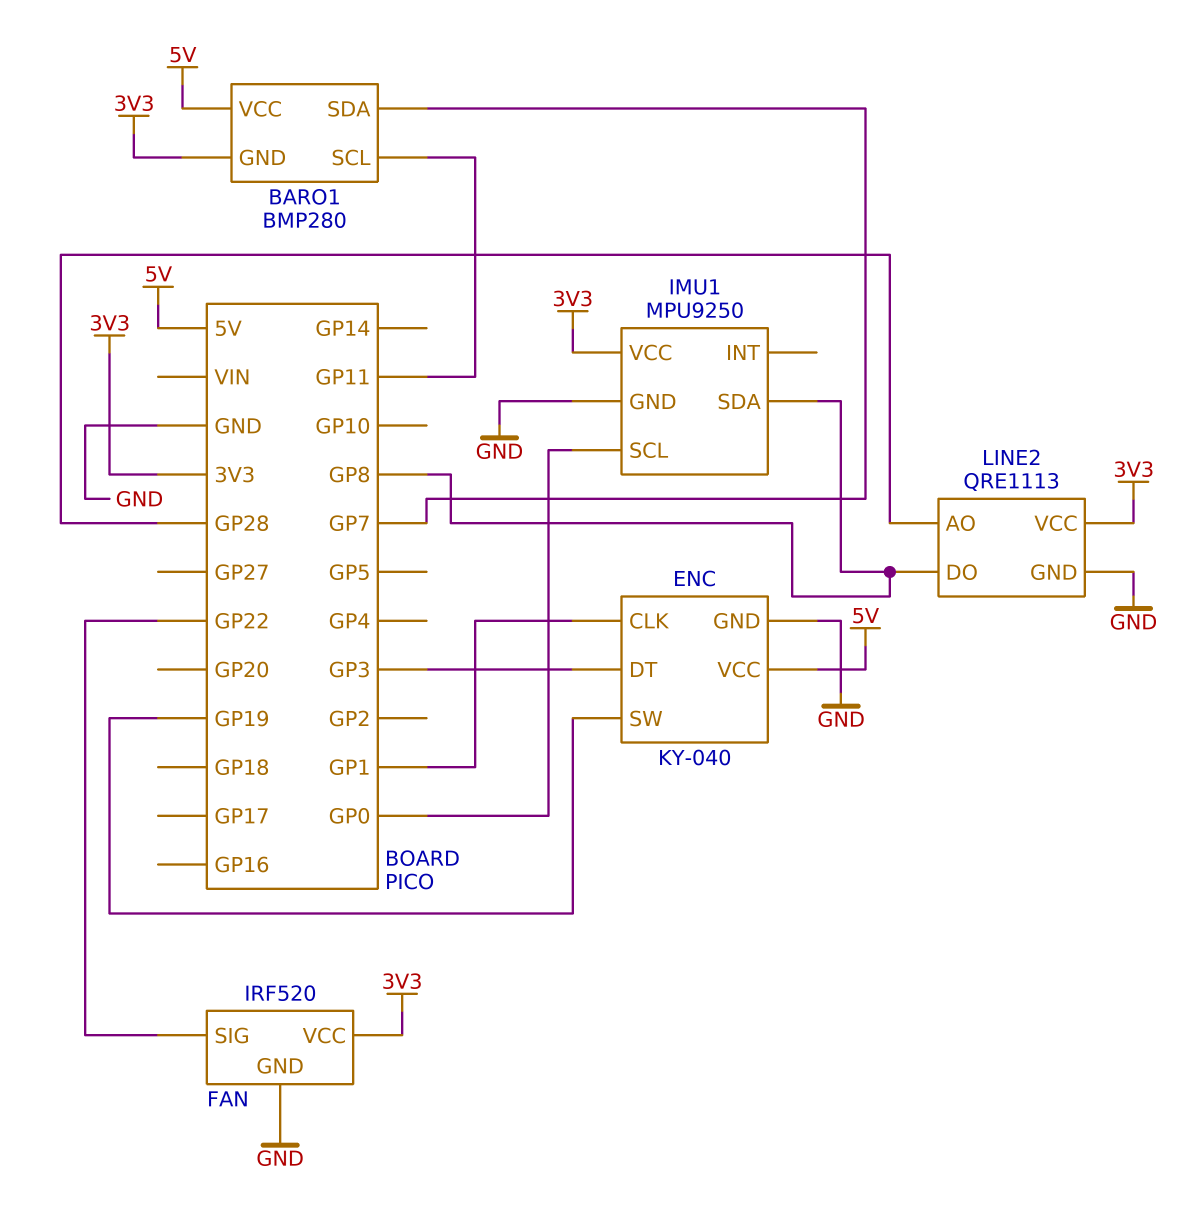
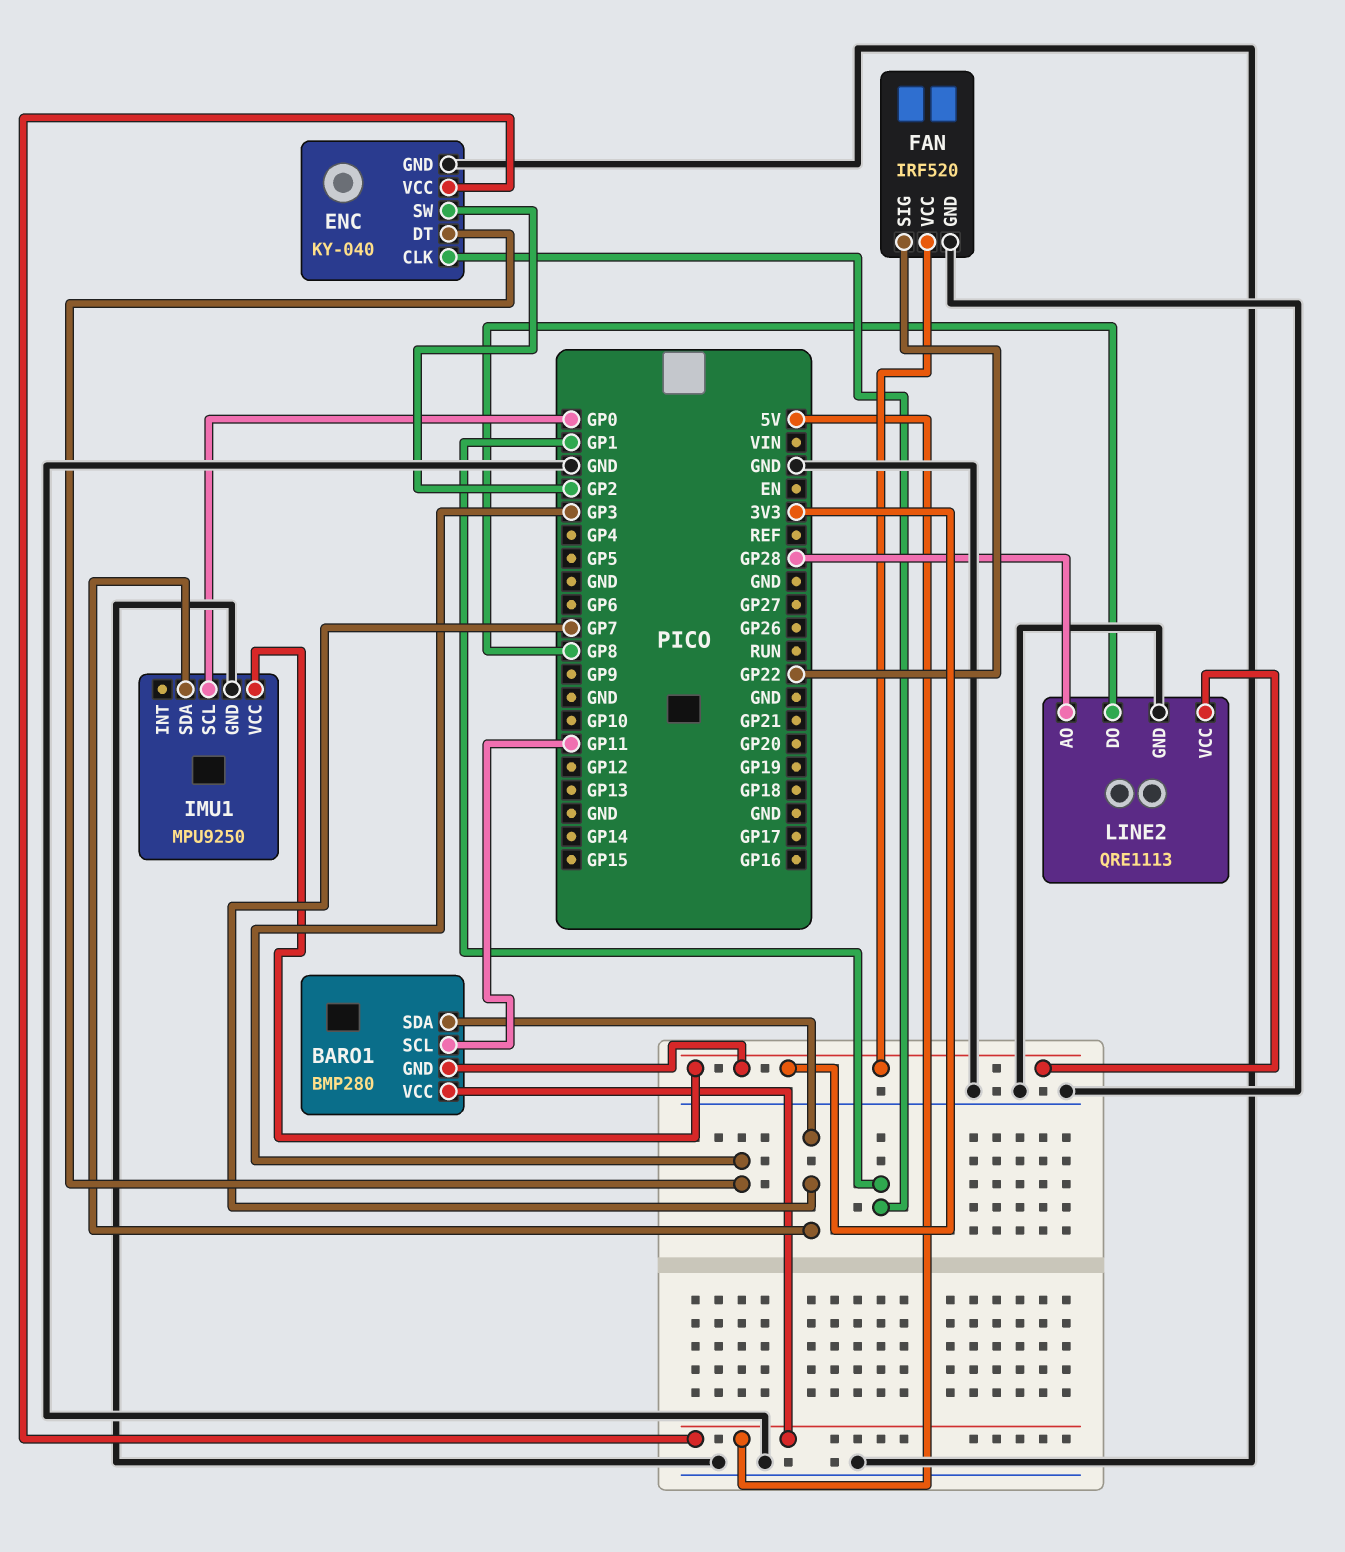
ENC pin SW: GP19 -> GP2
IMU1 pin SDA: GP8 -> GP7

